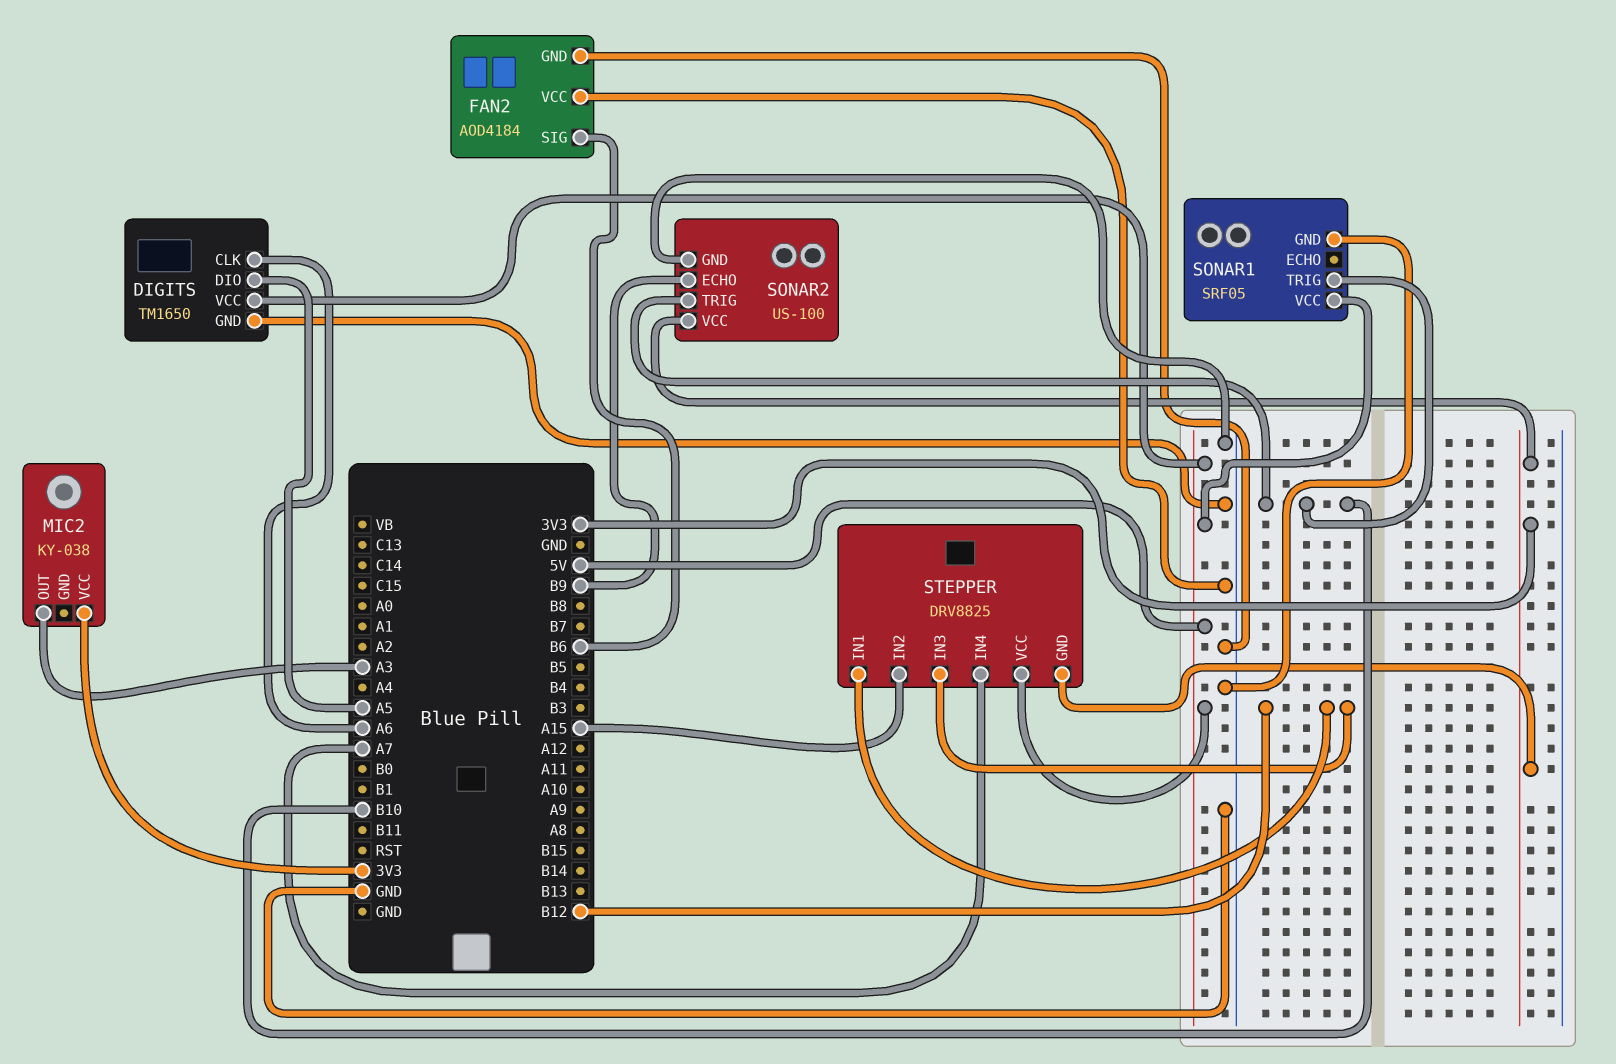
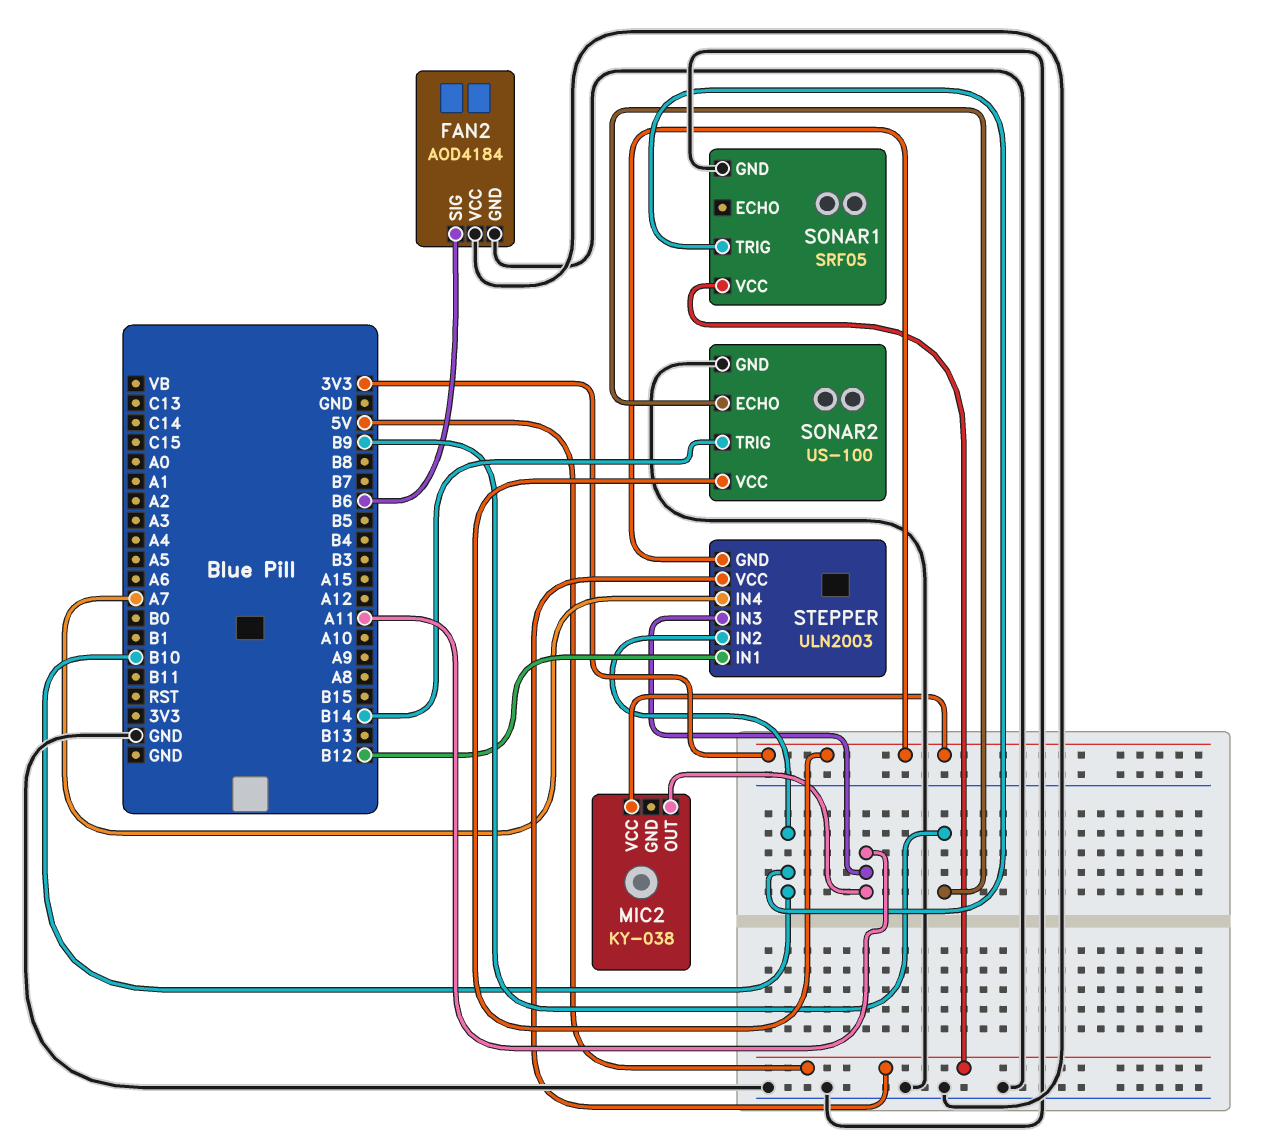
DIGITS: TM1650 -> none
DIGITS pin CLK: A6 -> none
DIGITS pin DIO: A5 -> none
DIGITS pin GND: GND -> none
DIGITS pin VCC: 5V -> none
MIC2 pin OUT: A3 -> A11
SONAR2 pin TRIG: B10 -> B14
STEPPER: DRV8825 -> ULN2003
STEPPER pin IN2: A15 -> B10
STEPPER pin IN3: B12 -> A11

